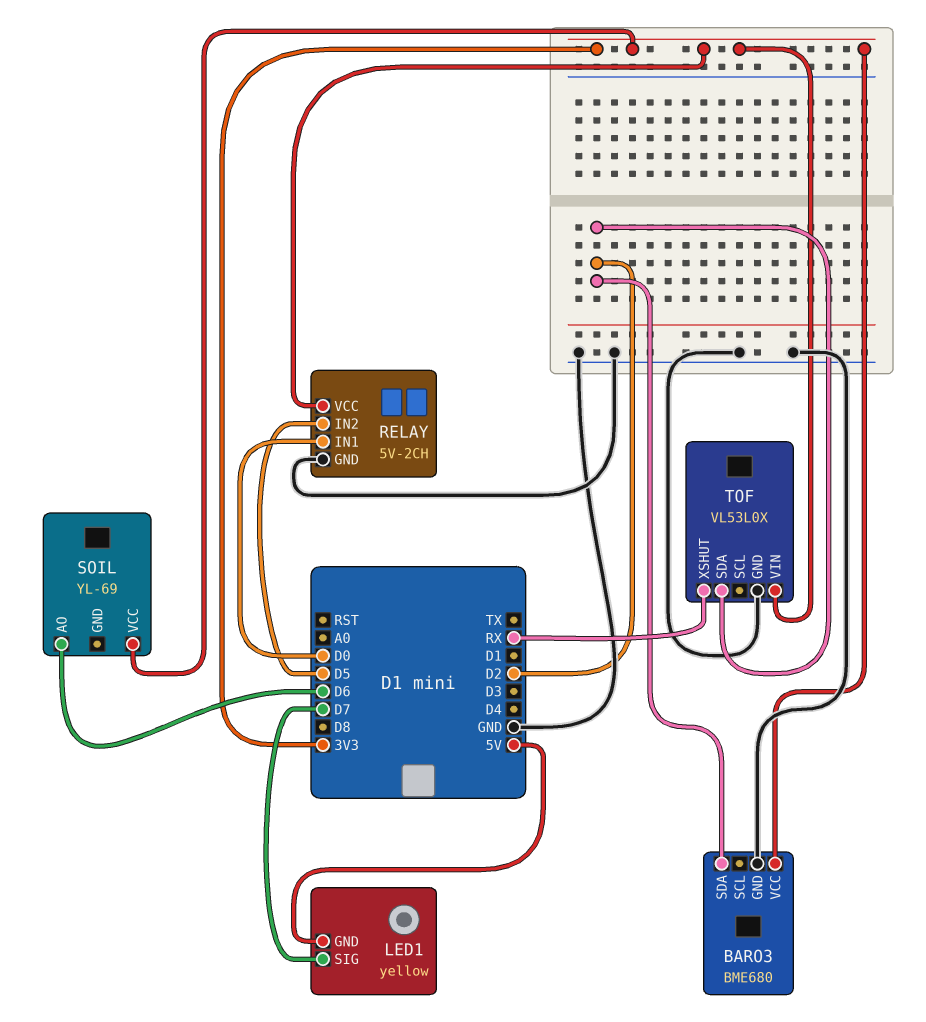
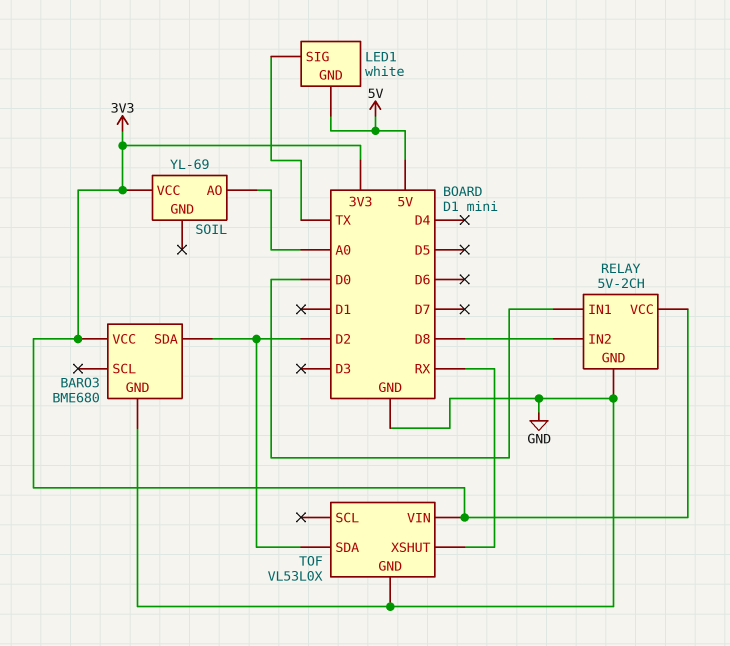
LED1: yellow -> white
LED1 pin SIG: D7 -> TX
RELAY pin IN2: D5 -> D8
SOIL pin AO: D6 -> A0

